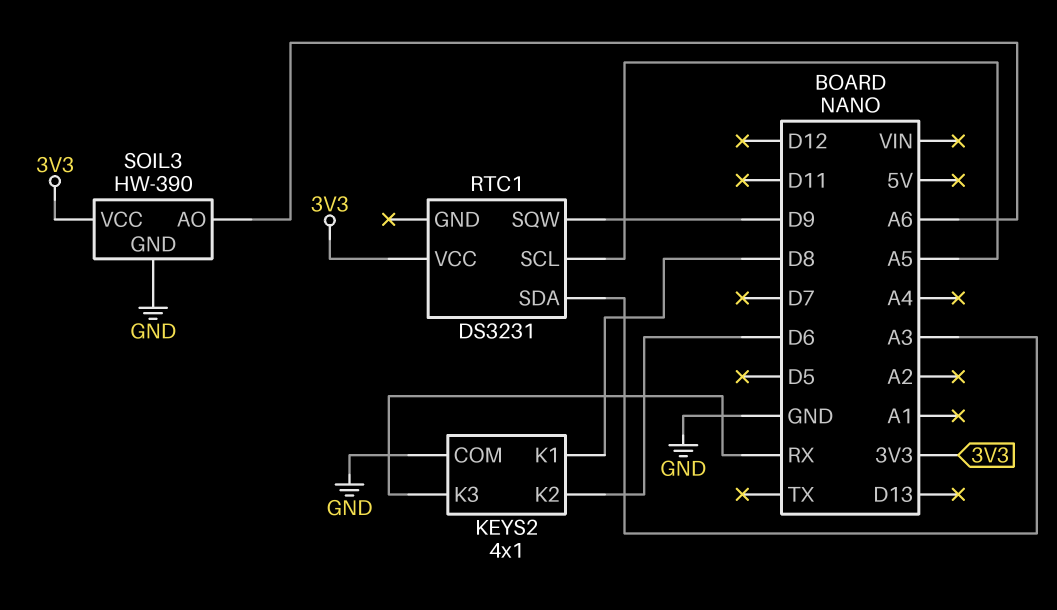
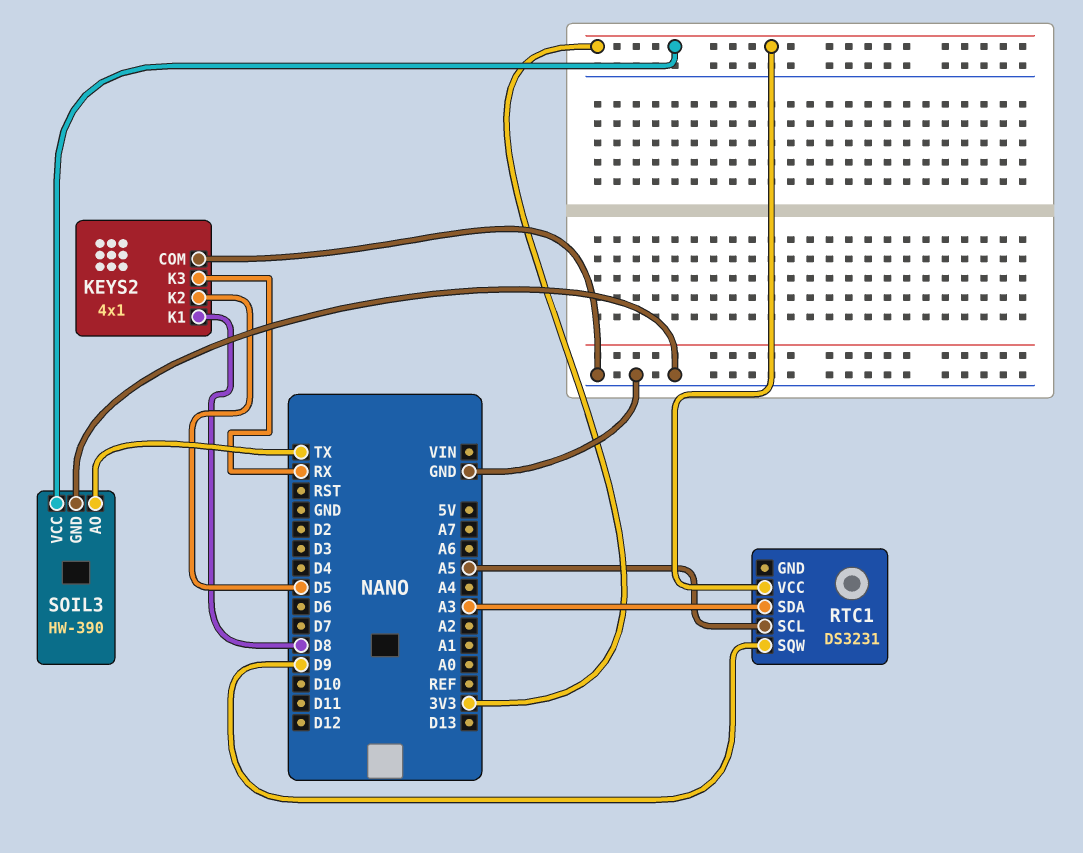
KEYS2 pin K2: D6 -> D5
SOIL3 pin AO: A6 -> TX

